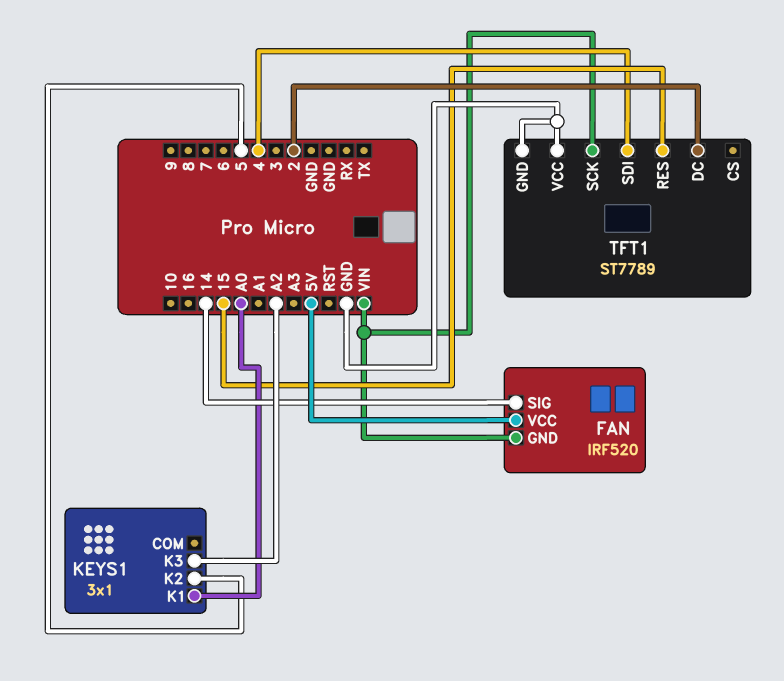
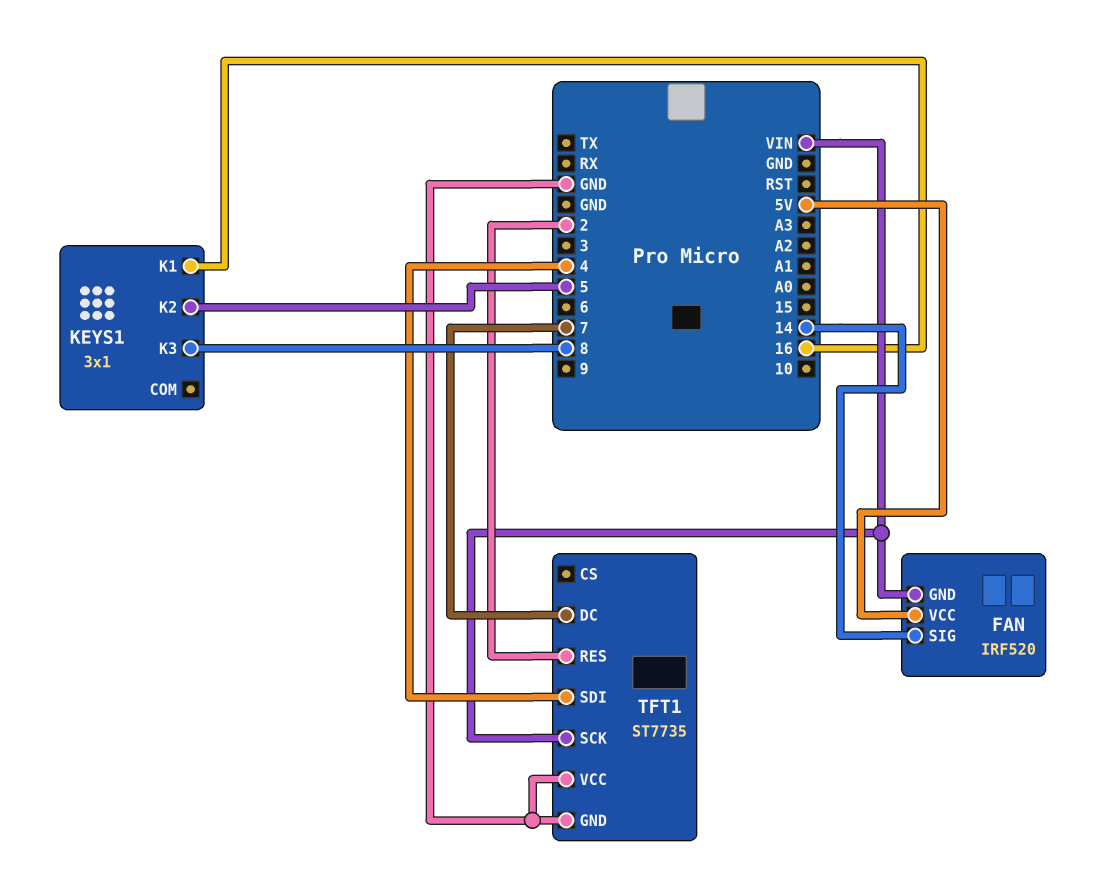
KEYS1 pin K1: A0 -> 16
KEYS1 pin K3: A2 -> 8
TFT1: ST7789 -> ST7735
TFT1 pin DC: 2 -> 7
TFT1 pin RES: 15 -> 2

